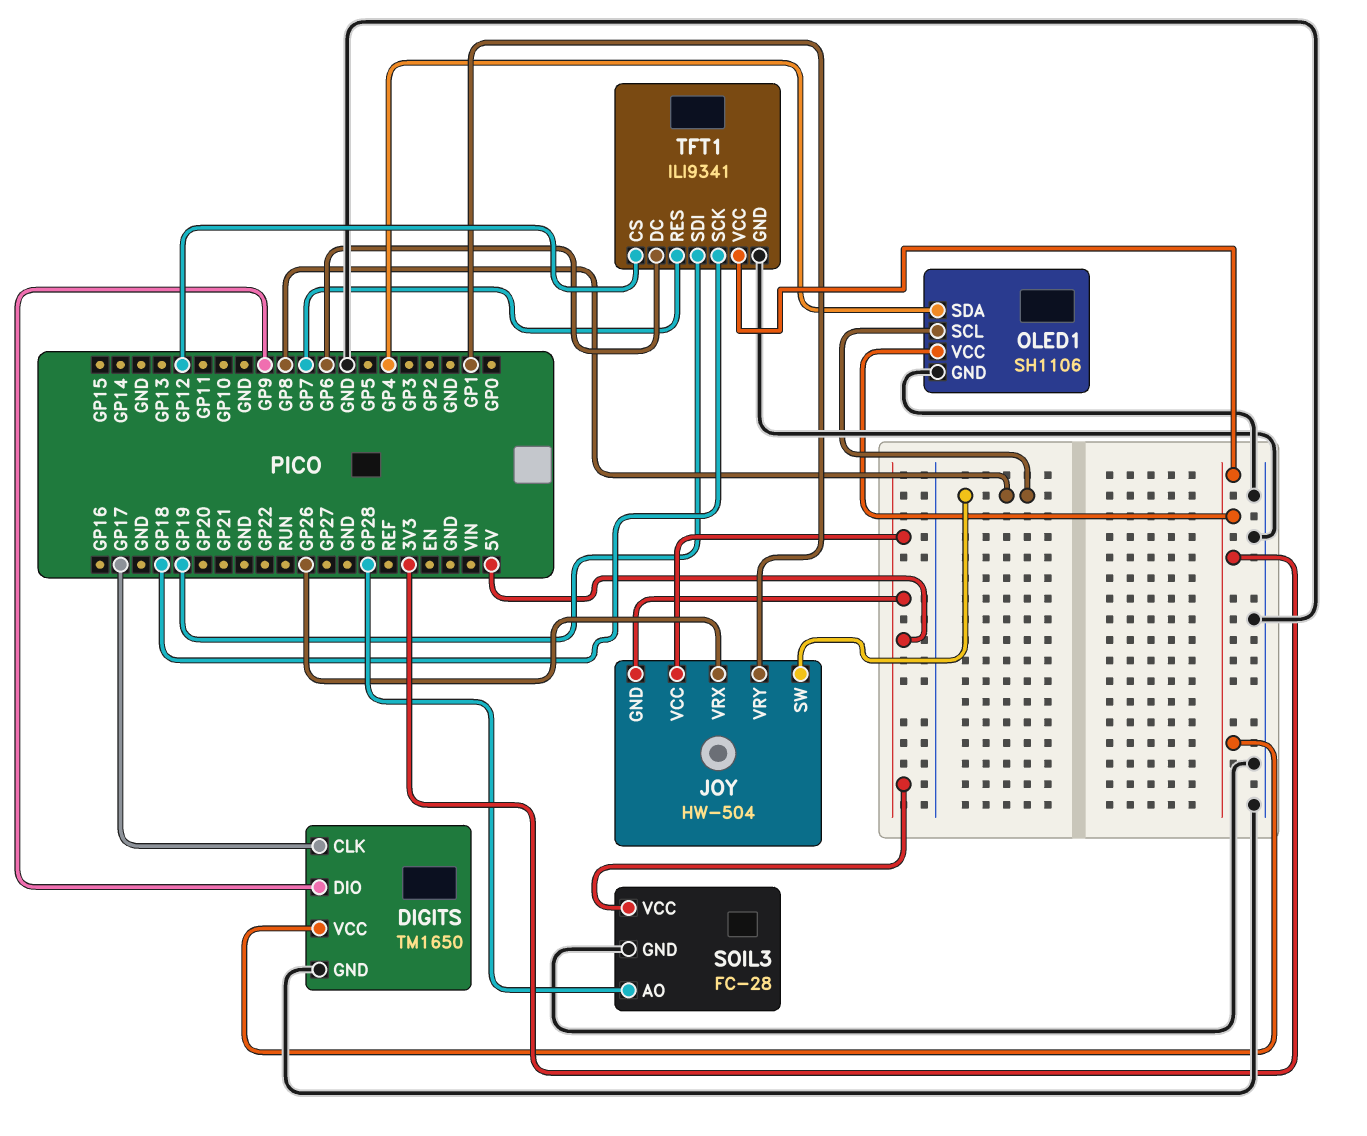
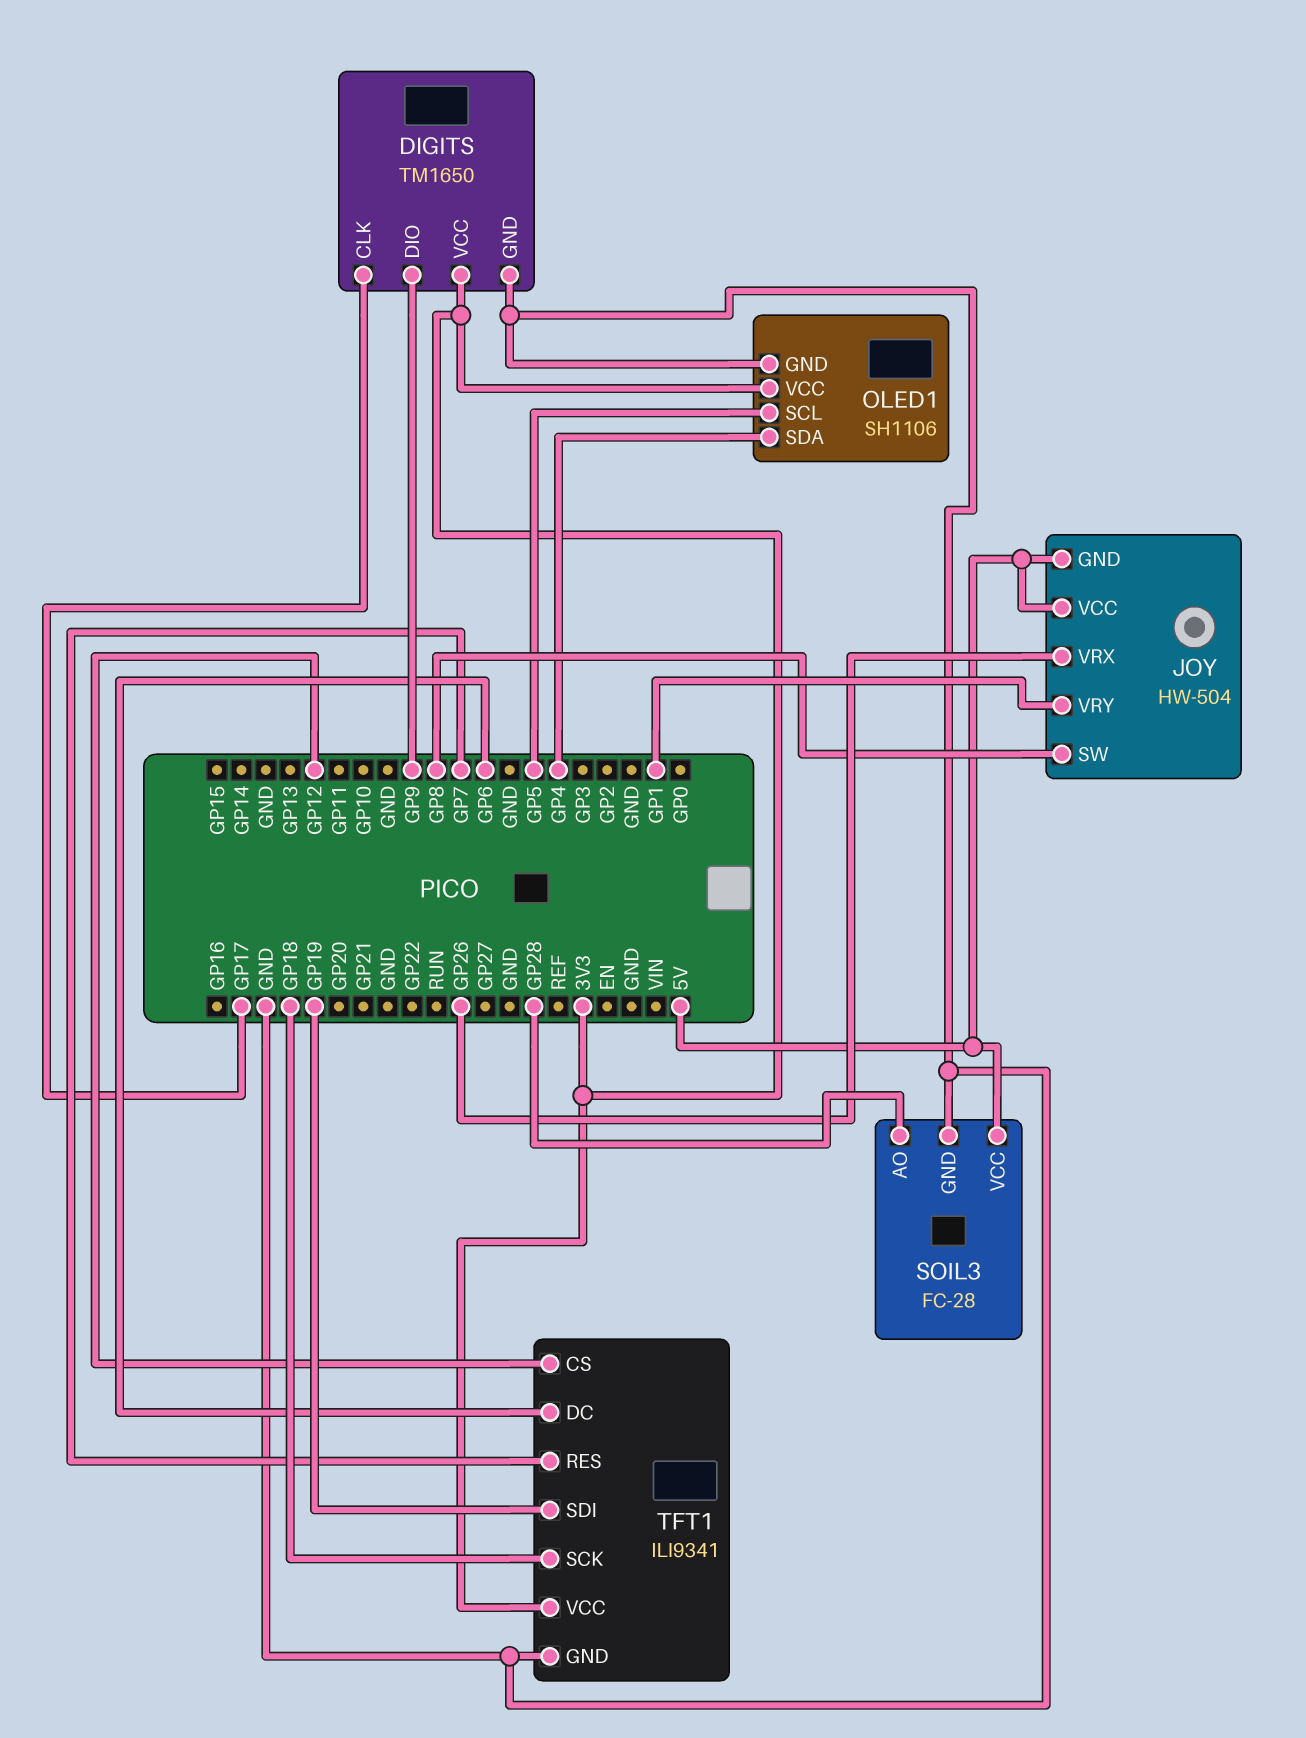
OLED1 pin SCL: GP8 -> GP5

